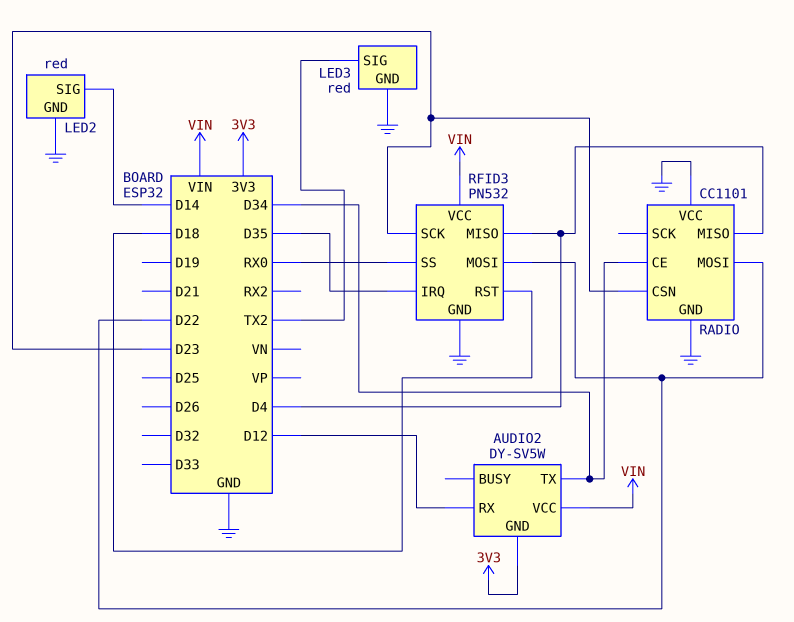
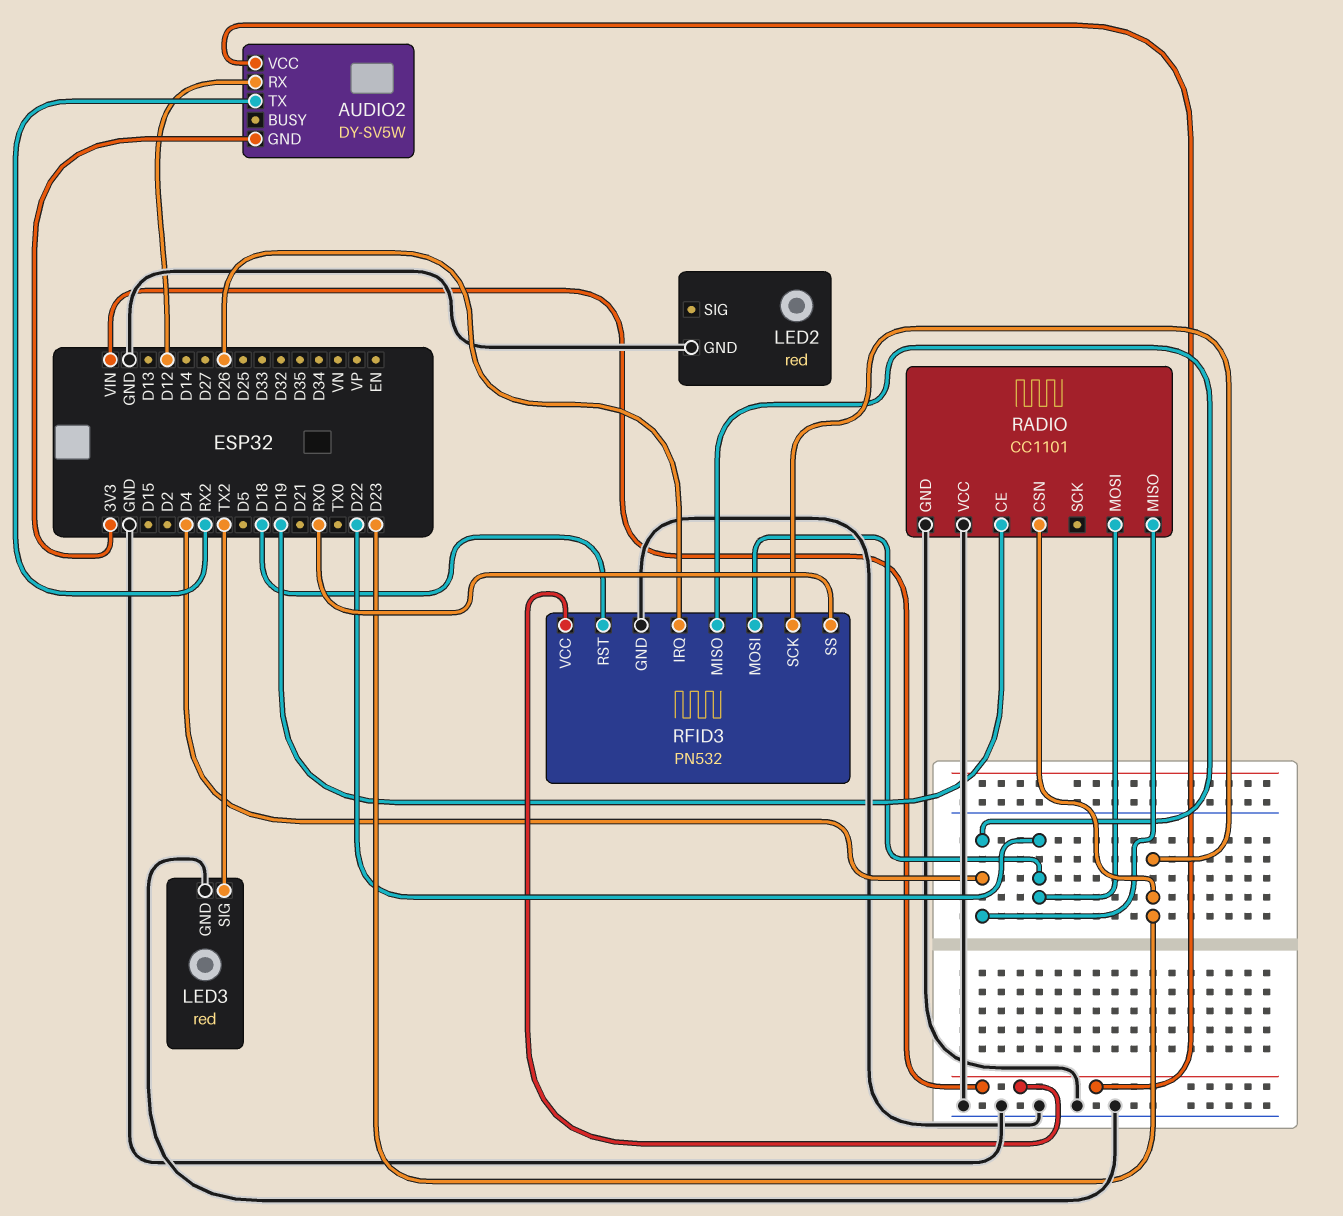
AUDIO2 pin TX: D34 -> RX2
LED2 pin SIG: D14 -> none
RADIO pin CE: D34 -> D19
RFID3 pin IRQ: D35 -> D26

